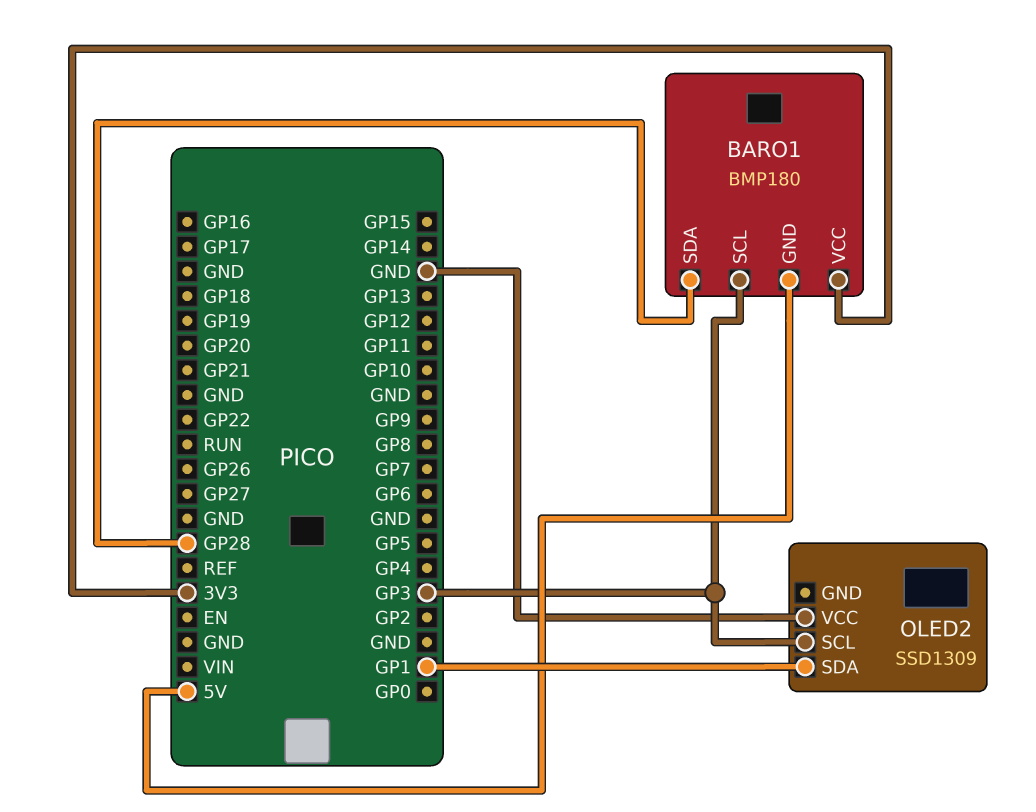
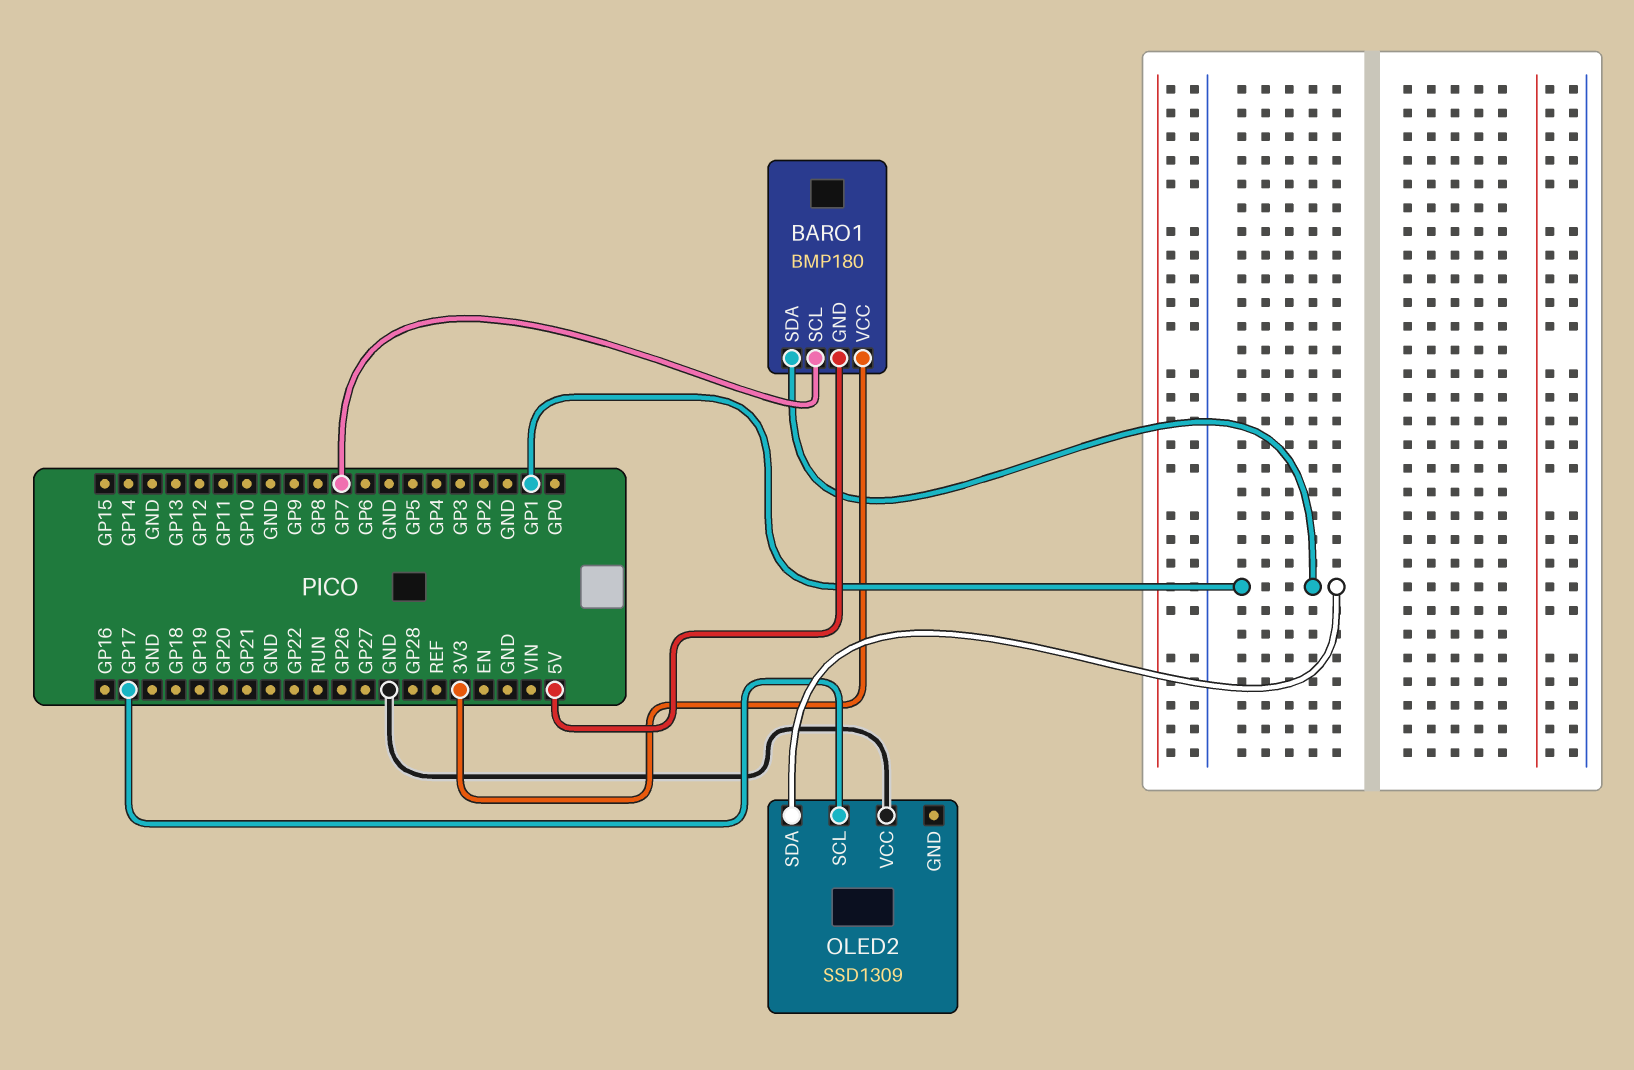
BARO1 pin SCL: GP3 -> GP7
BARO1 pin SDA: GP28 -> GP1
OLED2 pin SCL: GP3 -> GP17

